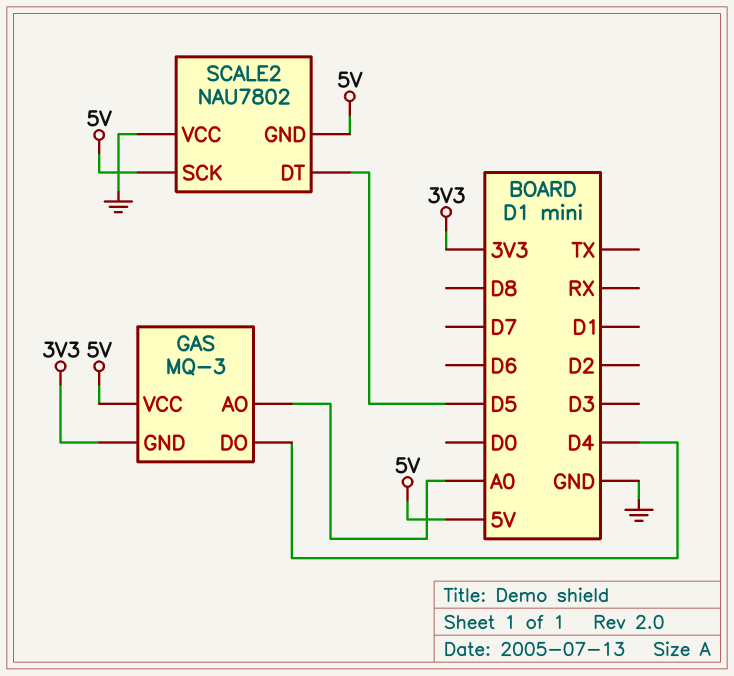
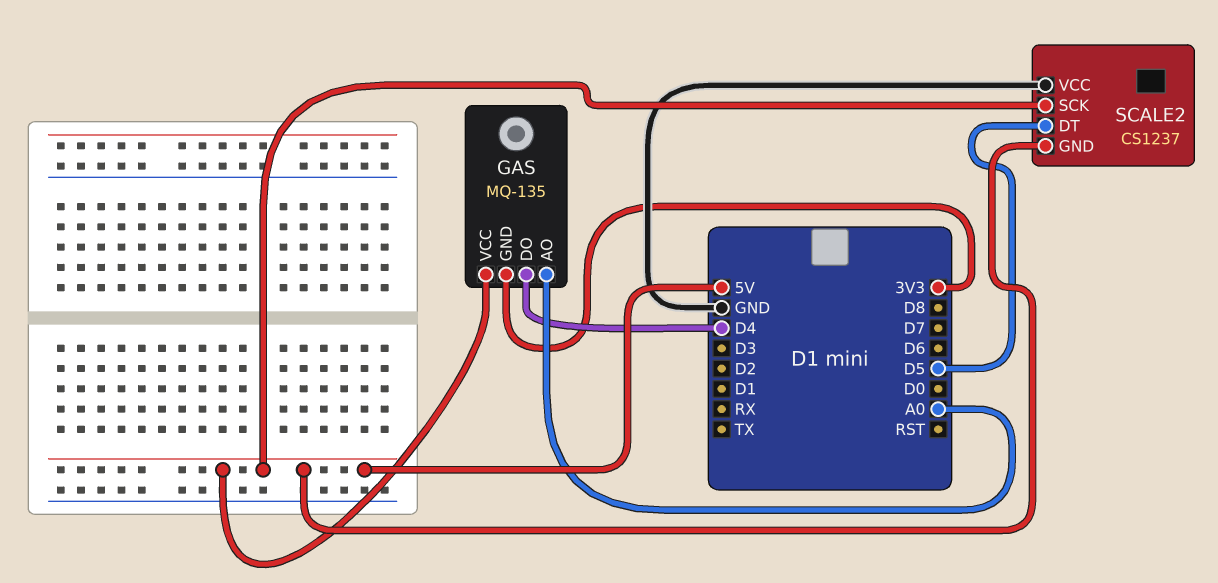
GAS: MQ-3 -> MQ-135
SCALE2: NAU7802 -> CS1237

